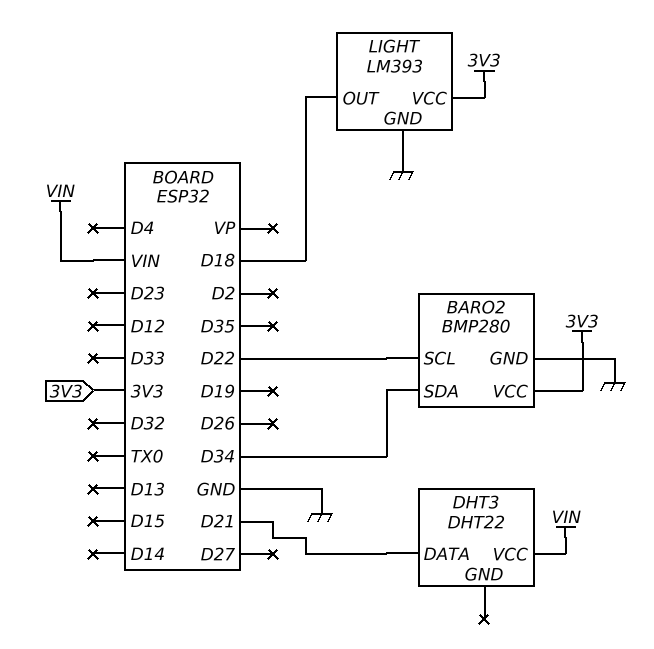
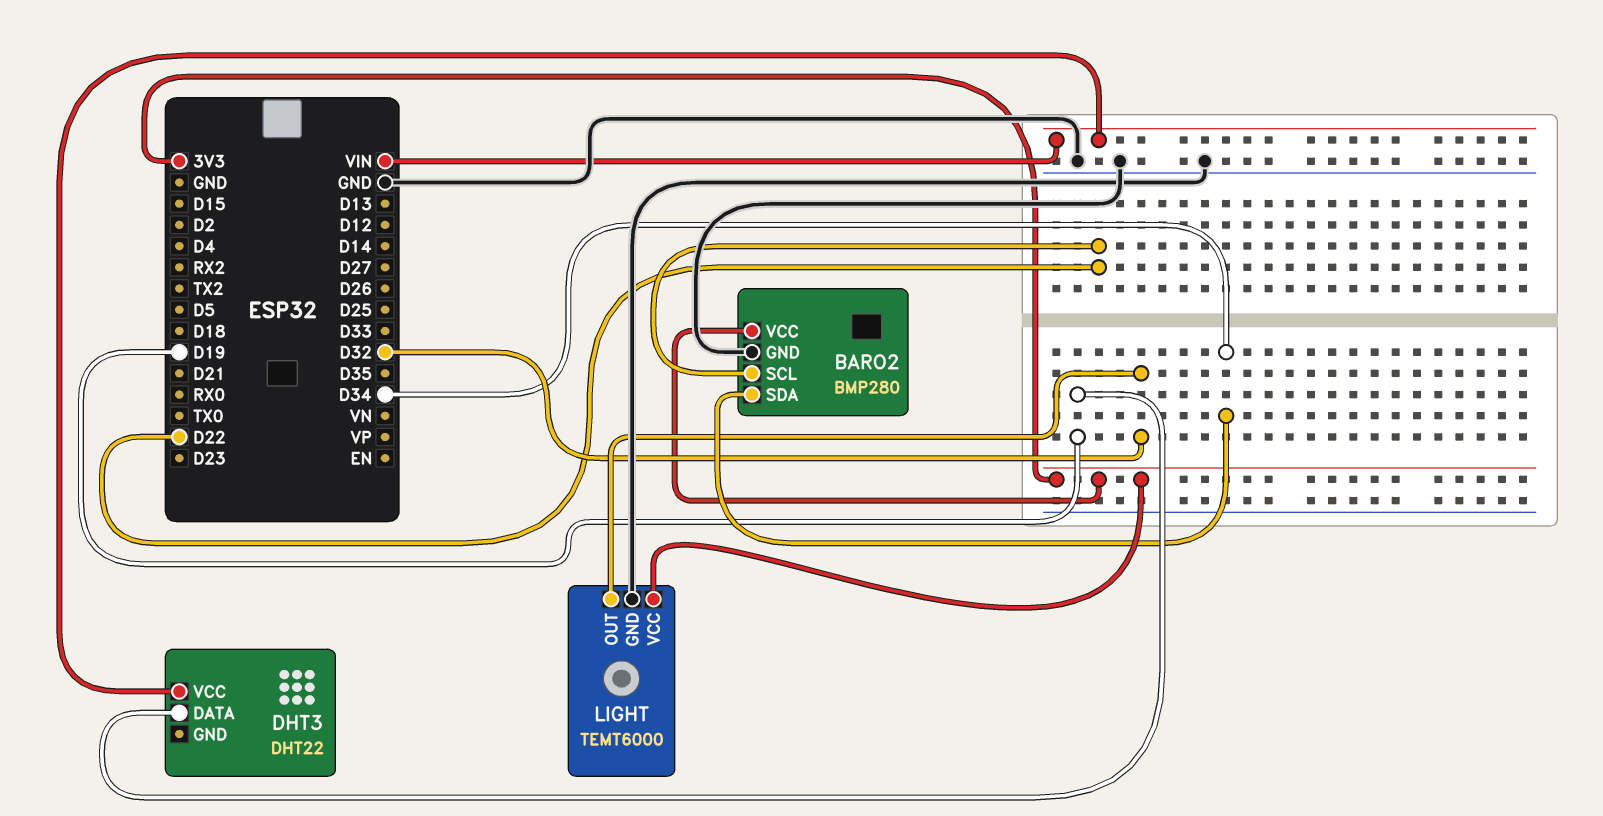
DHT3 pin DATA: D21 -> D19
LIGHT: LM393 -> TEMT6000
LIGHT pin OUT: D18 -> D32

